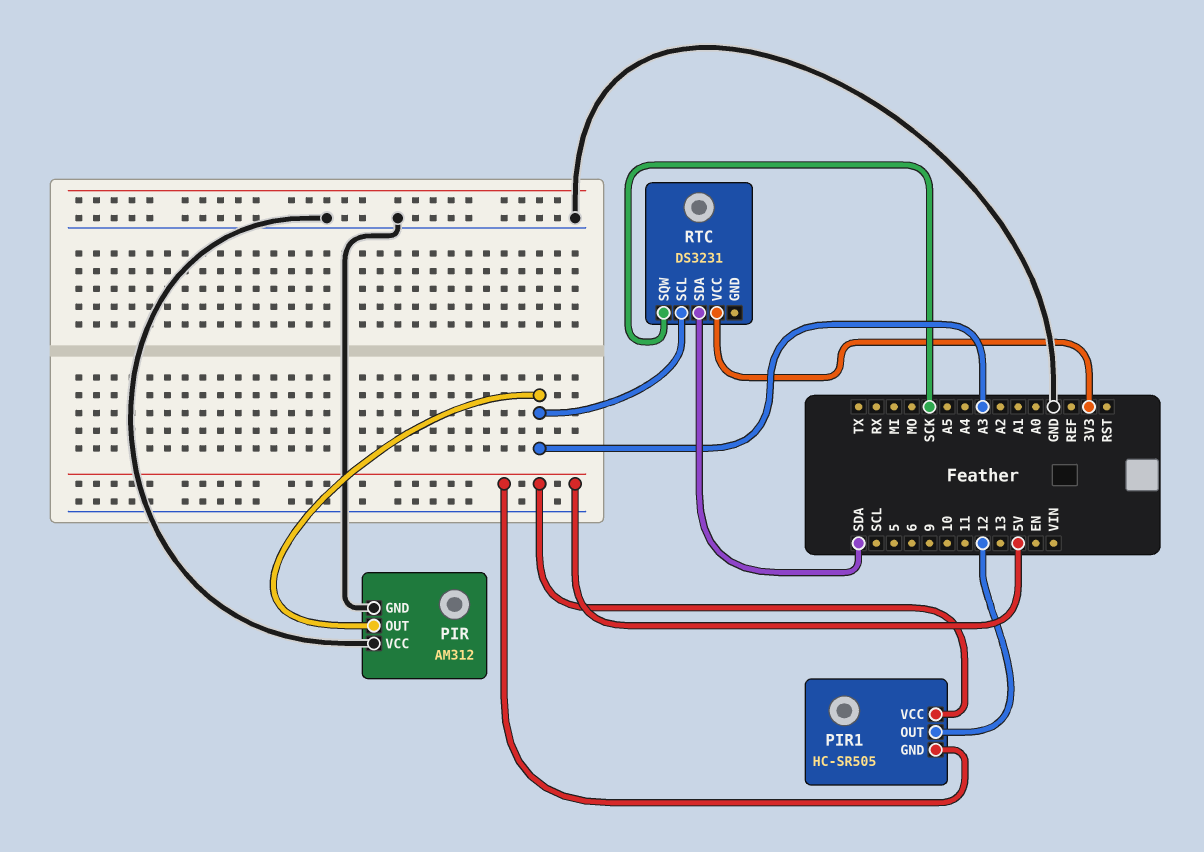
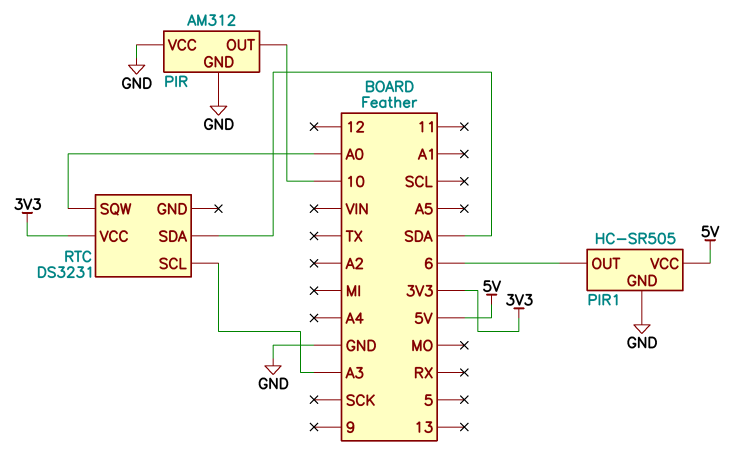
PIR pin OUT: A3 -> 10
PIR1 pin GND: 5V -> GND
PIR1 pin OUT: 12 -> 6
RTC pin SQW: SCK -> A0

